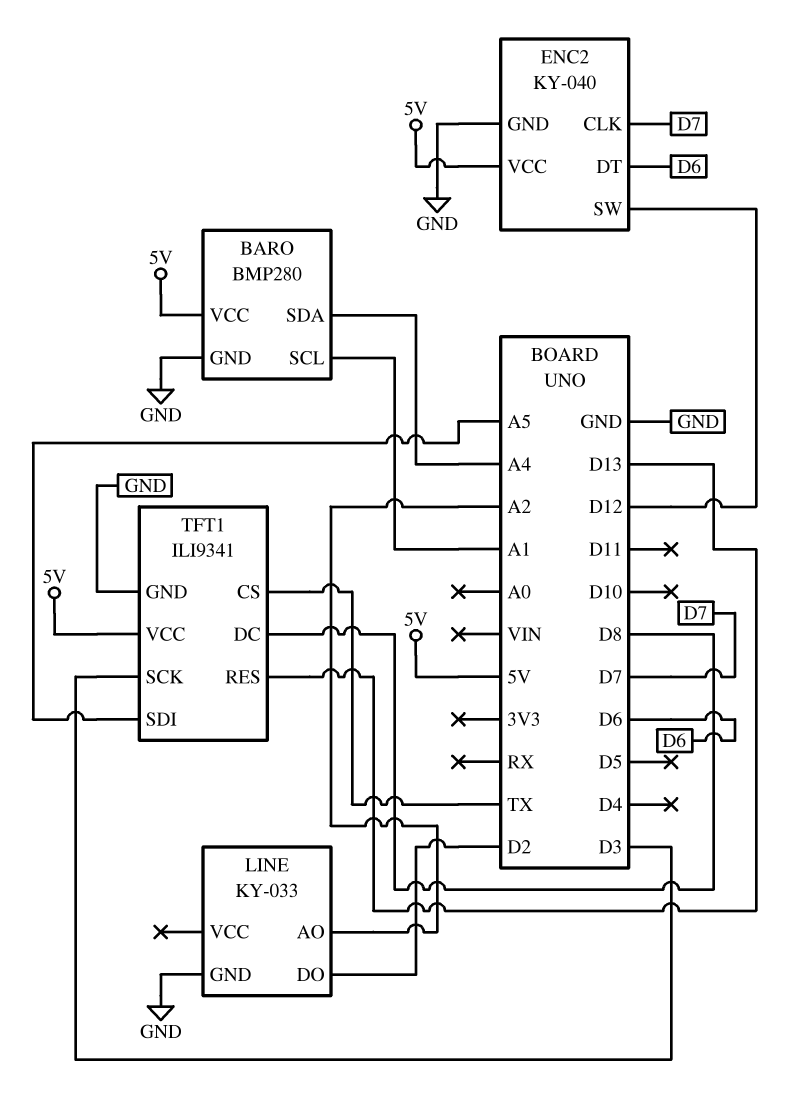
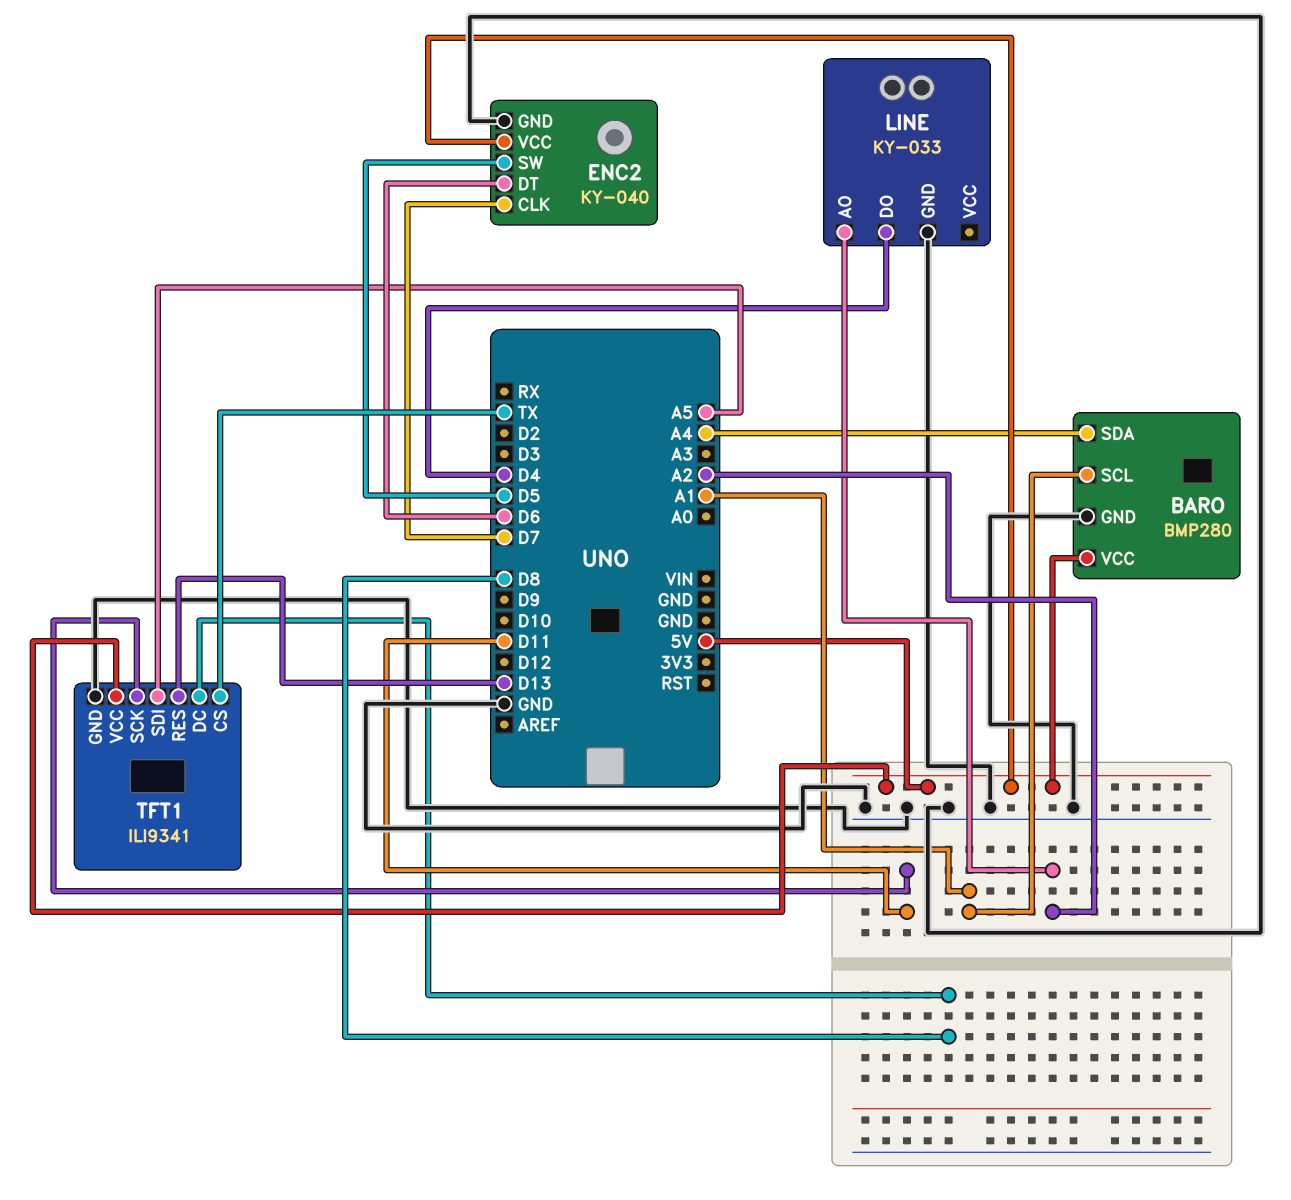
ENC2 pin SW: D12 -> D5
LINE pin DO: D2 -> D4
TFT1 pin SCK: D3 -> D11

